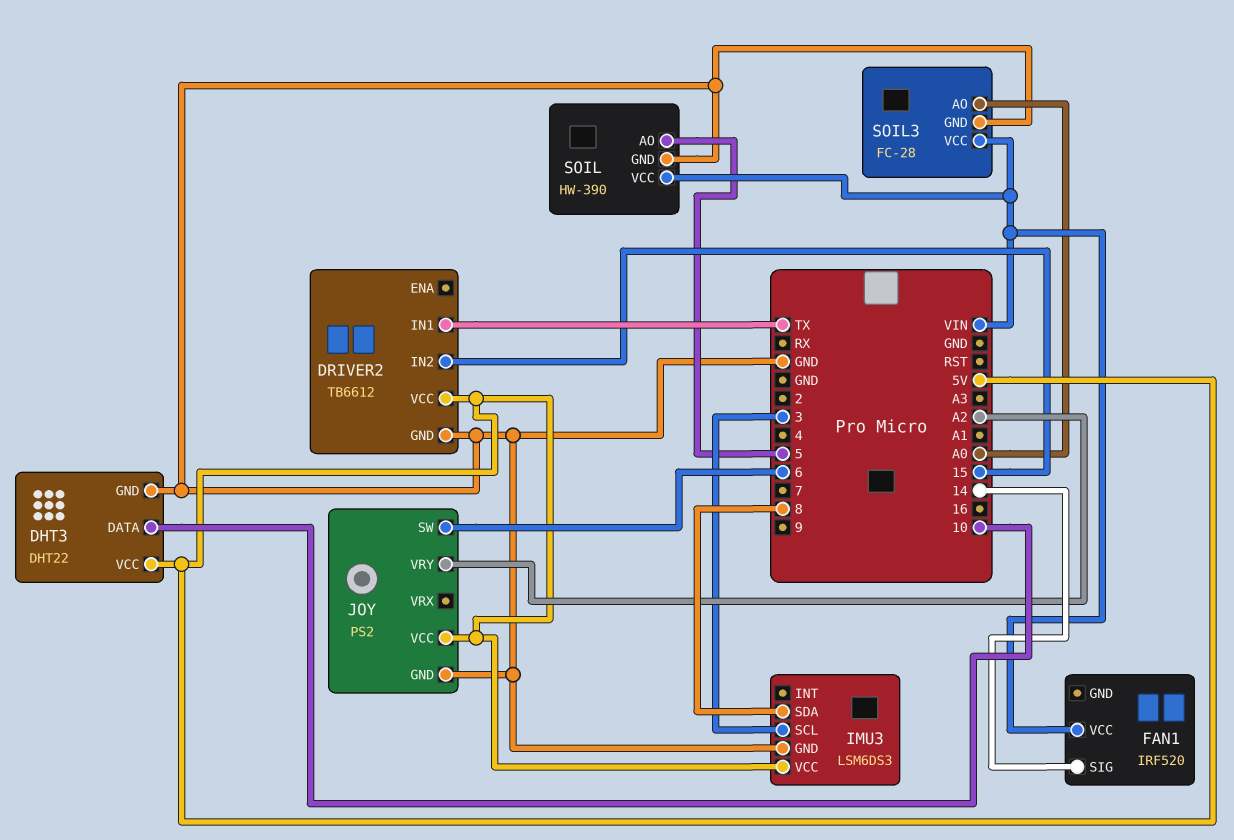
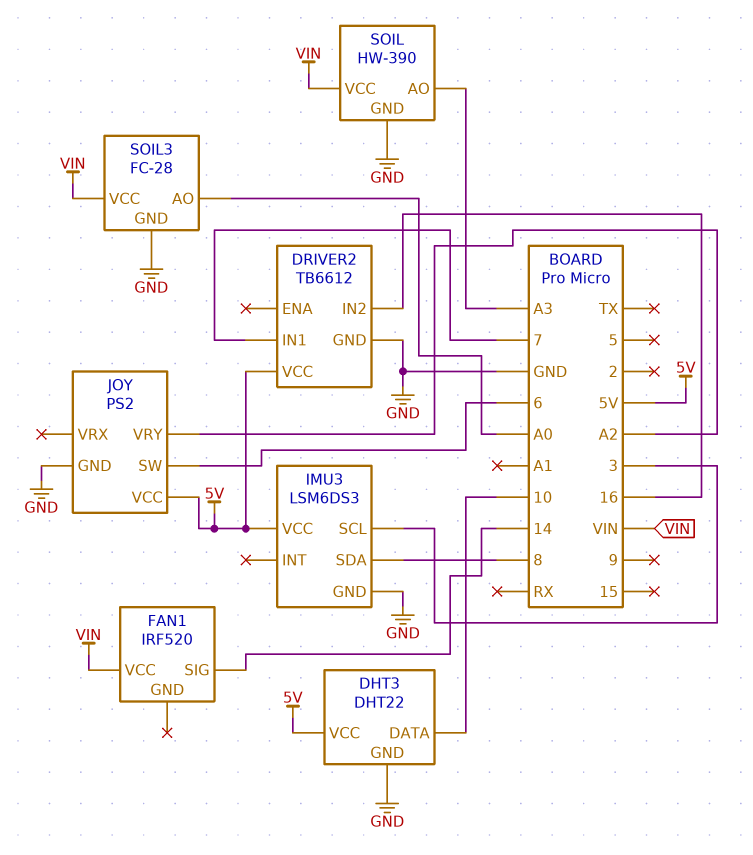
DRIVER2 pin IN1: TX -> 7
DRIVER2 pin IN2: 15 -> 16
SOIL pin AO: 5 -> A3

